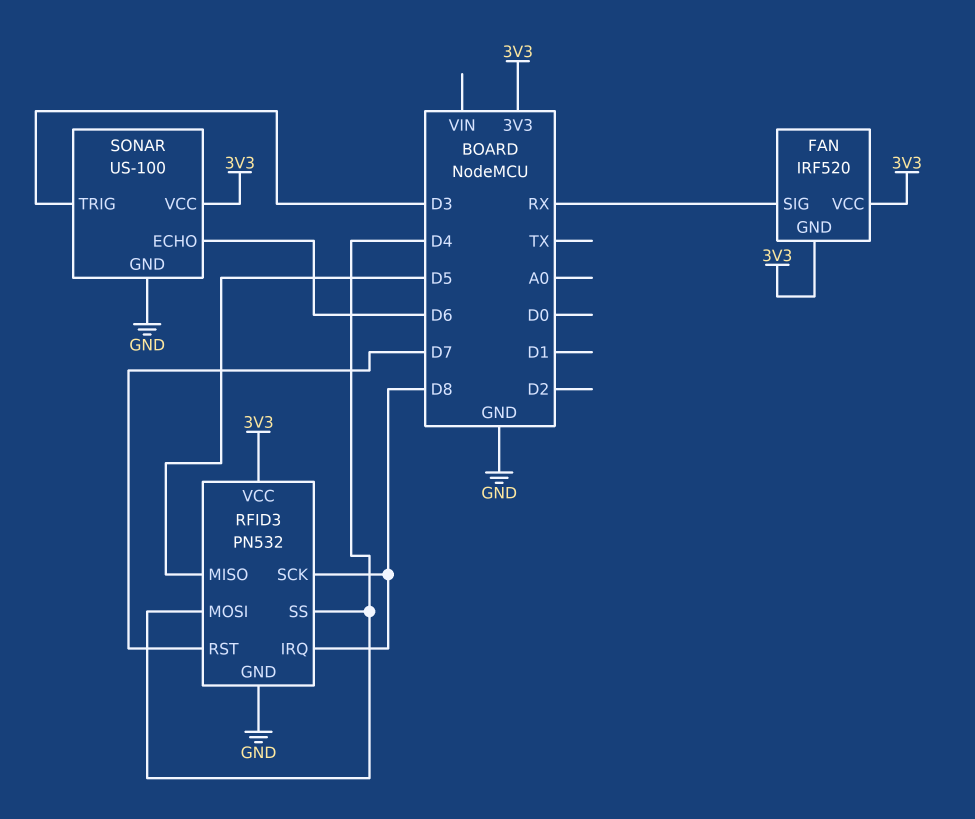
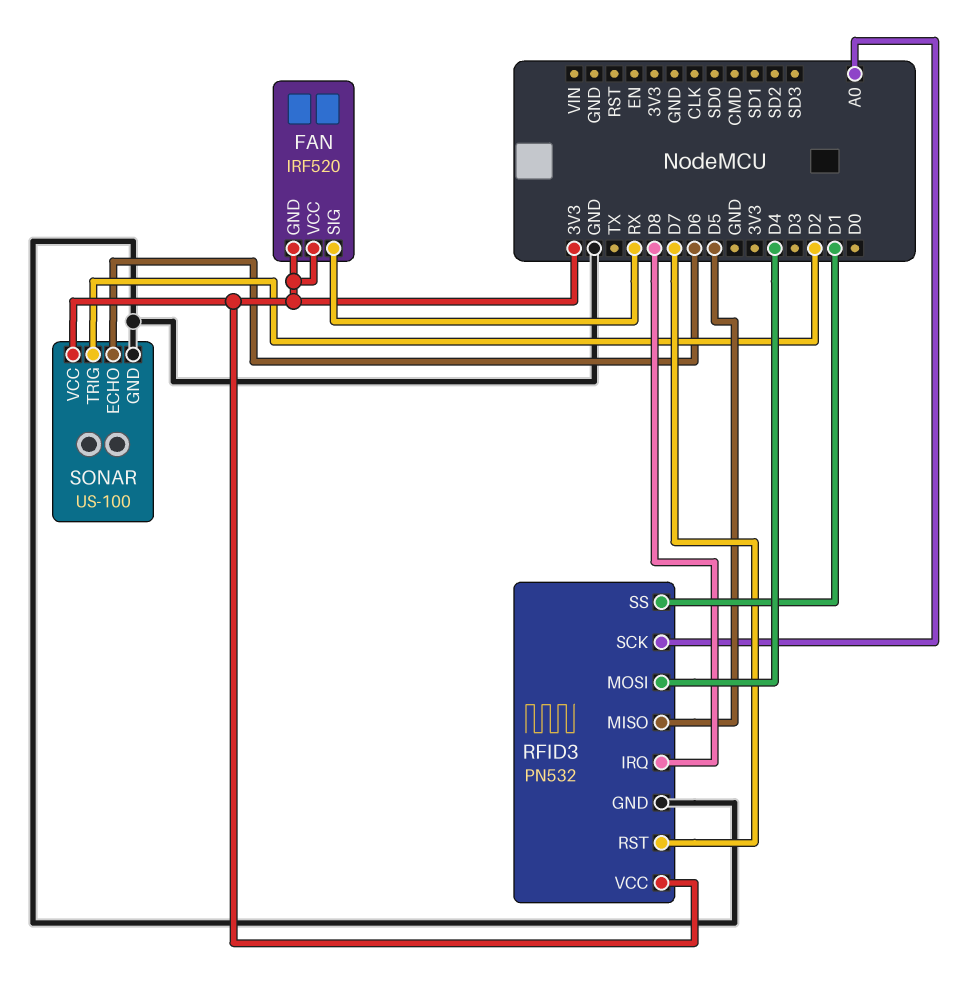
RFID3 pin SCK: D8 -> A0
RFID3 pin SS: D4 -> D1
SONAR pin TRIG: D3 -> D2

